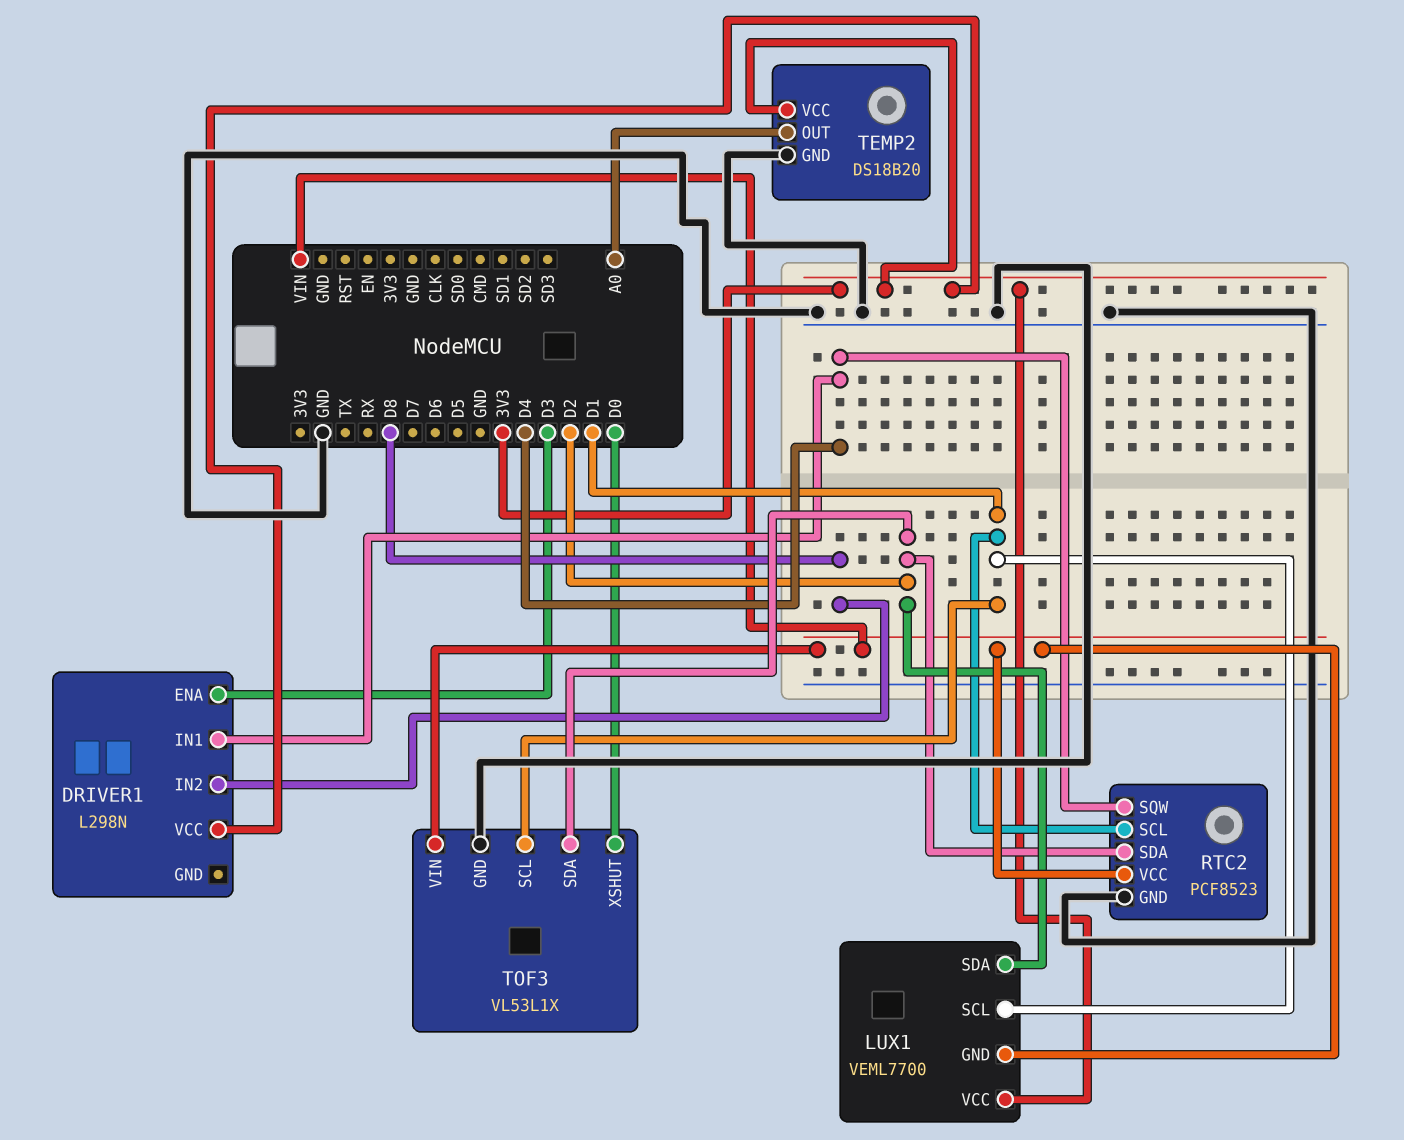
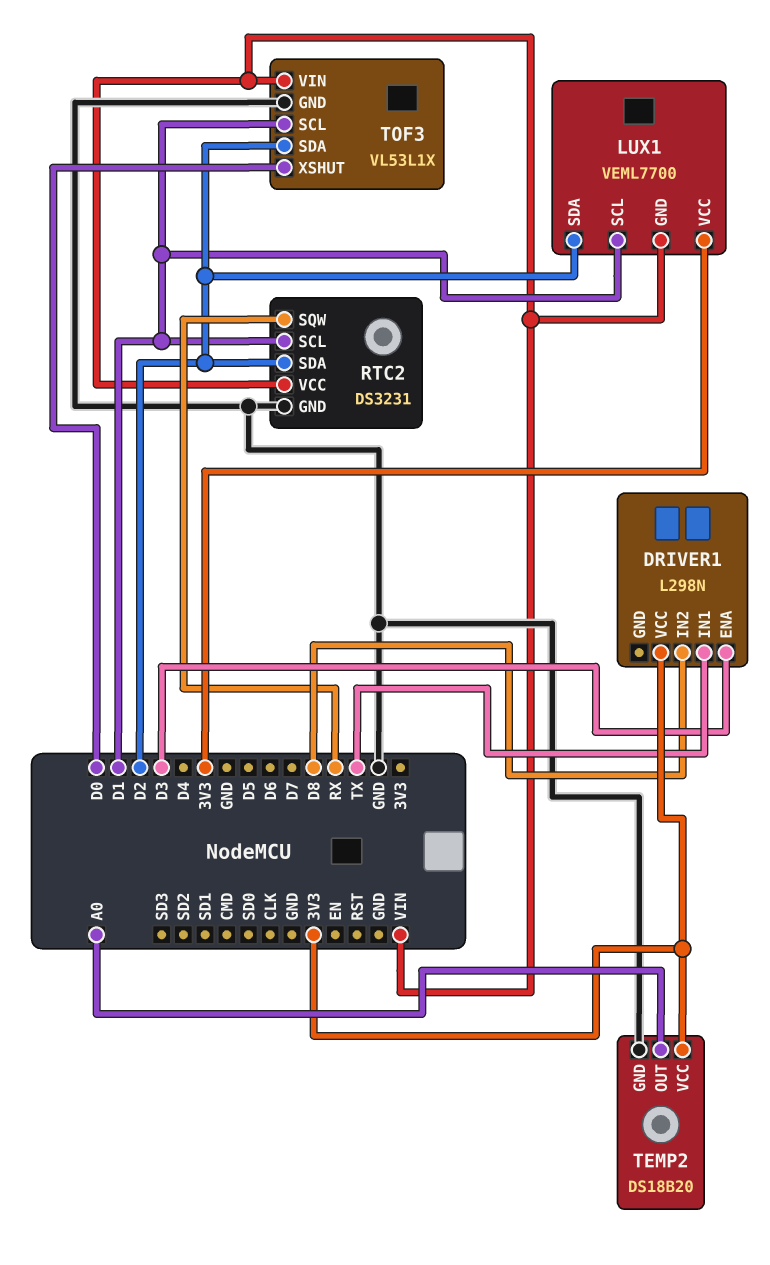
DRIVER1 pin IN1: D4 -> TX
RTC2: PCF8523 -> DS3231
RTC2 pin SQW: D4 -> RX

